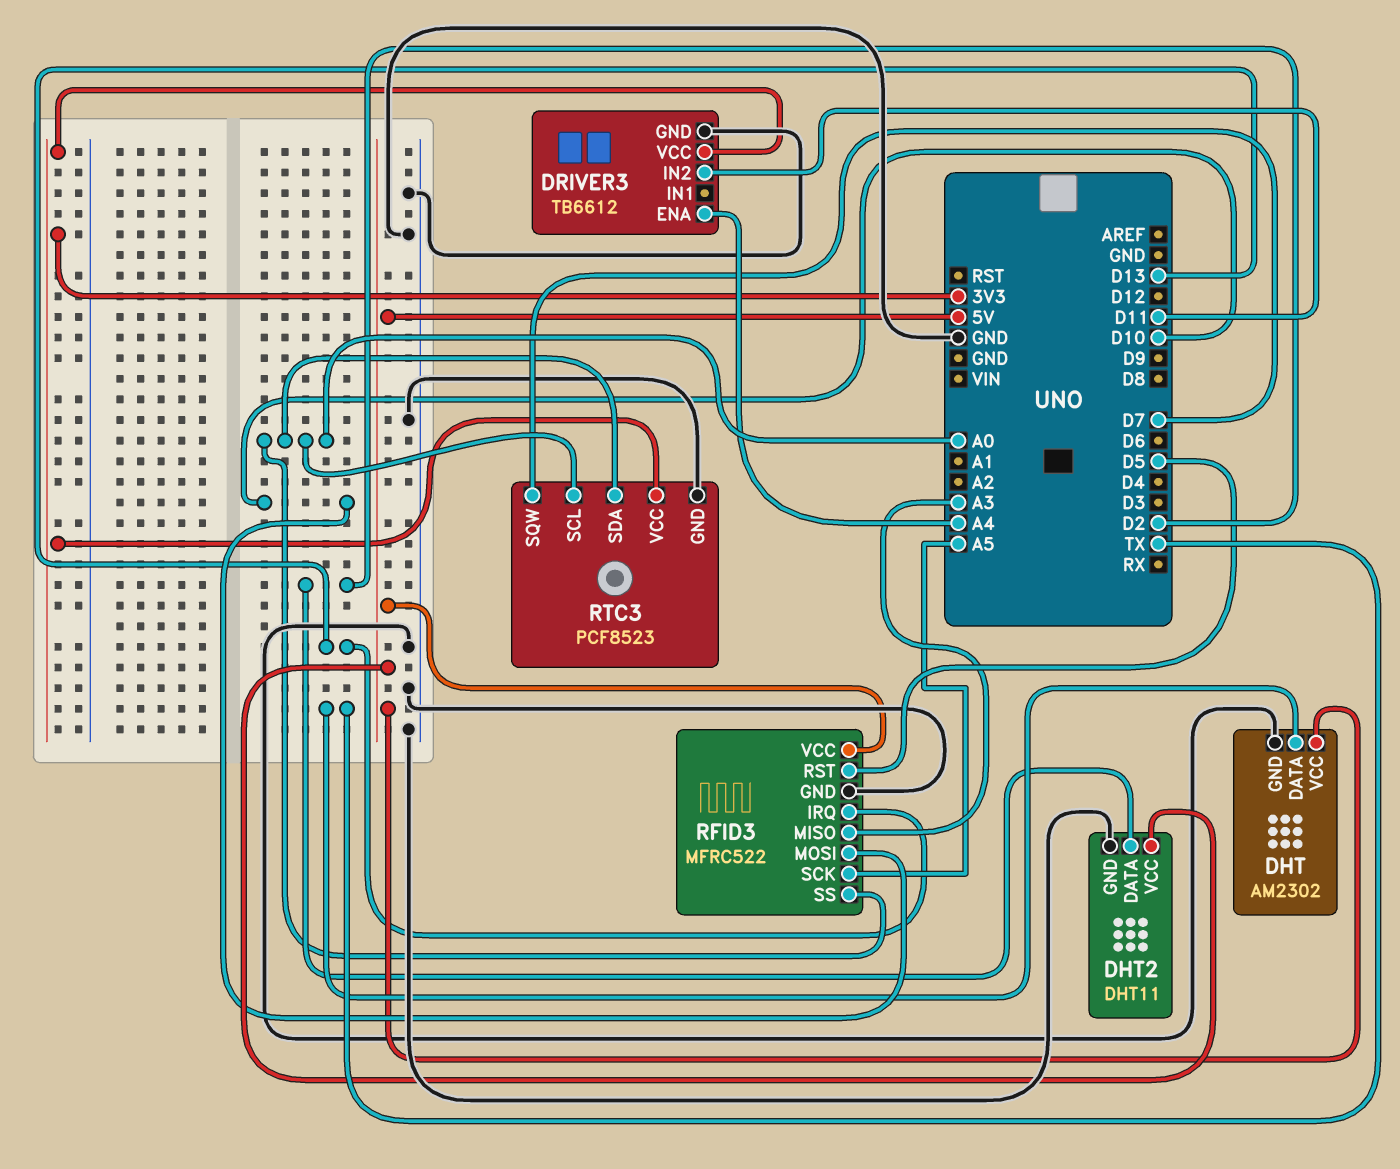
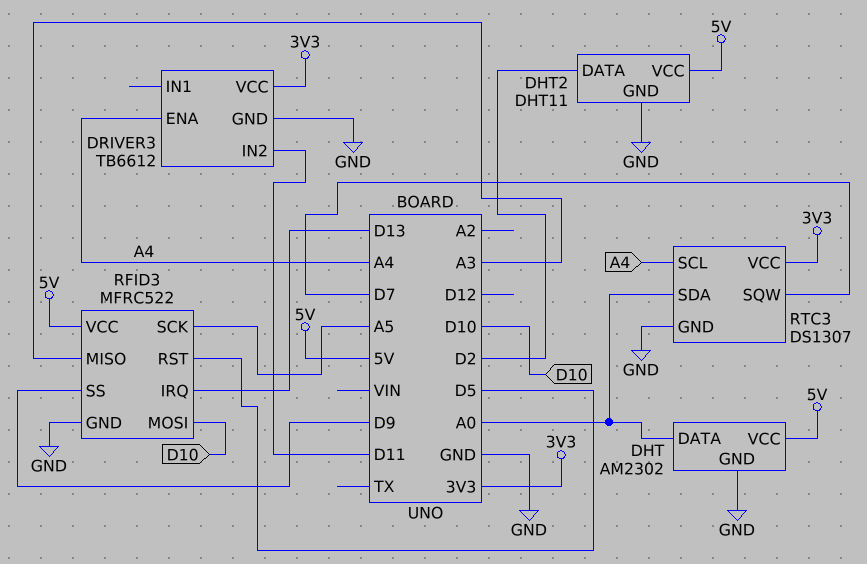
DHT pin DATA: TX -> A0
RFID3 pin SS: A0 -> D9
RTC3: PCF8523 -> DS1307
RTC3 pin SCL: A0 -> A4

